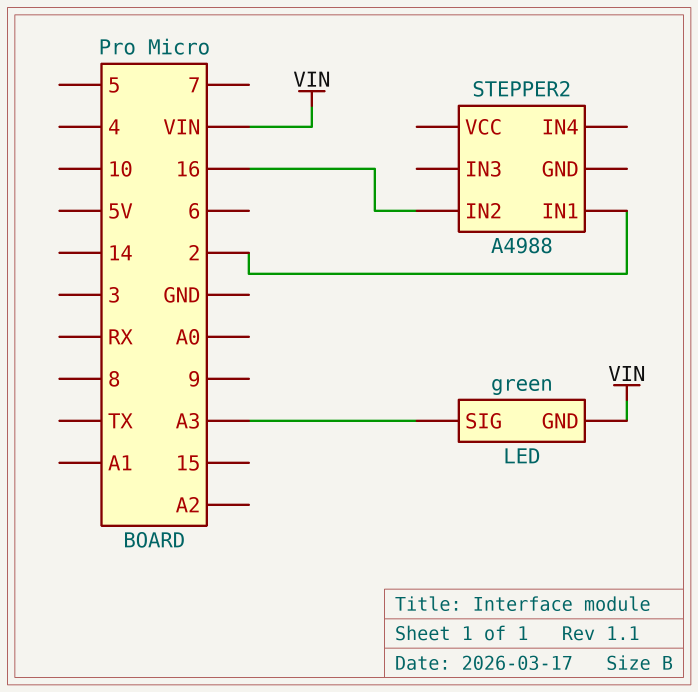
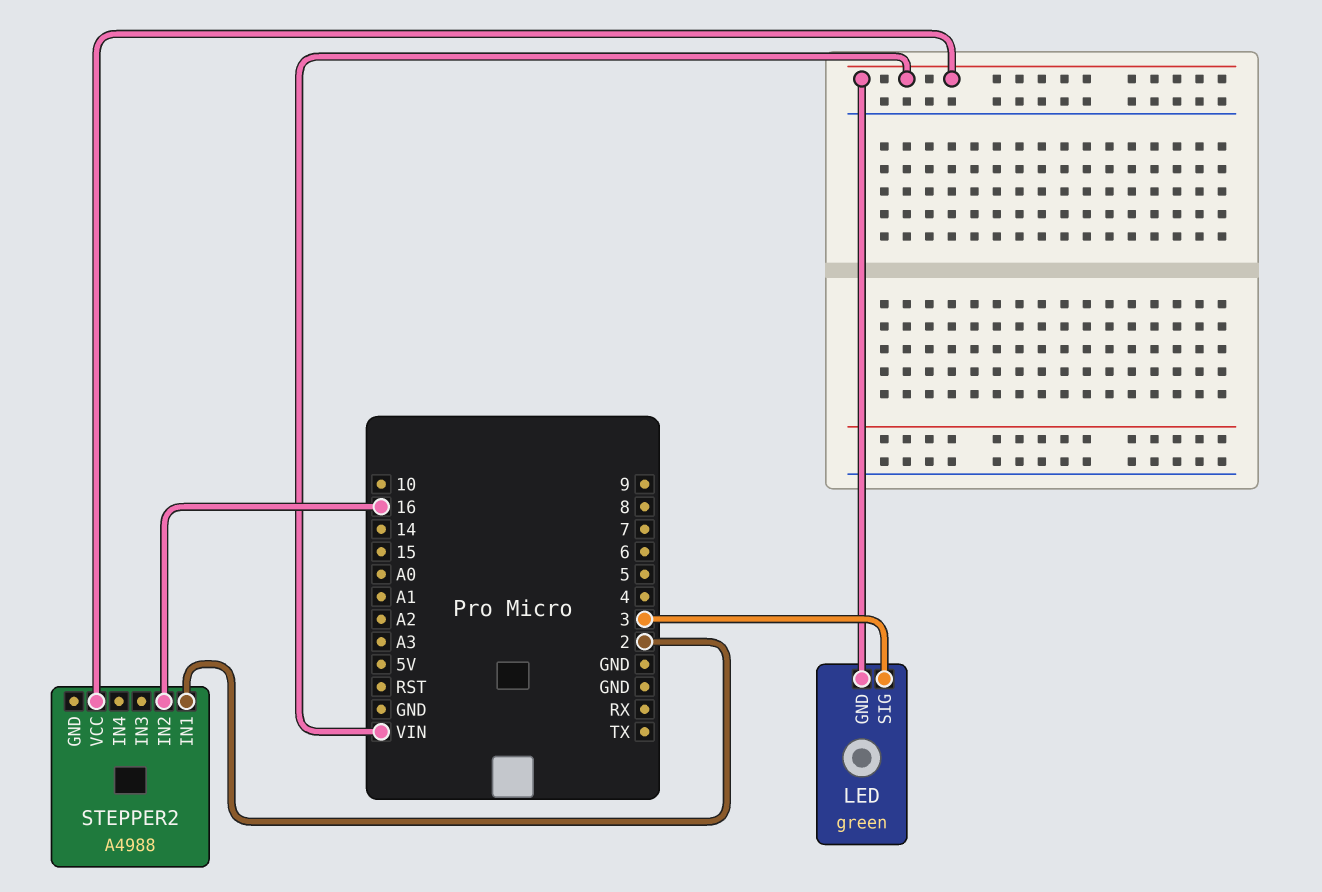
LED pin SIG: A3 -> 3
STEPPER2 pin VCC: none -> VIN

